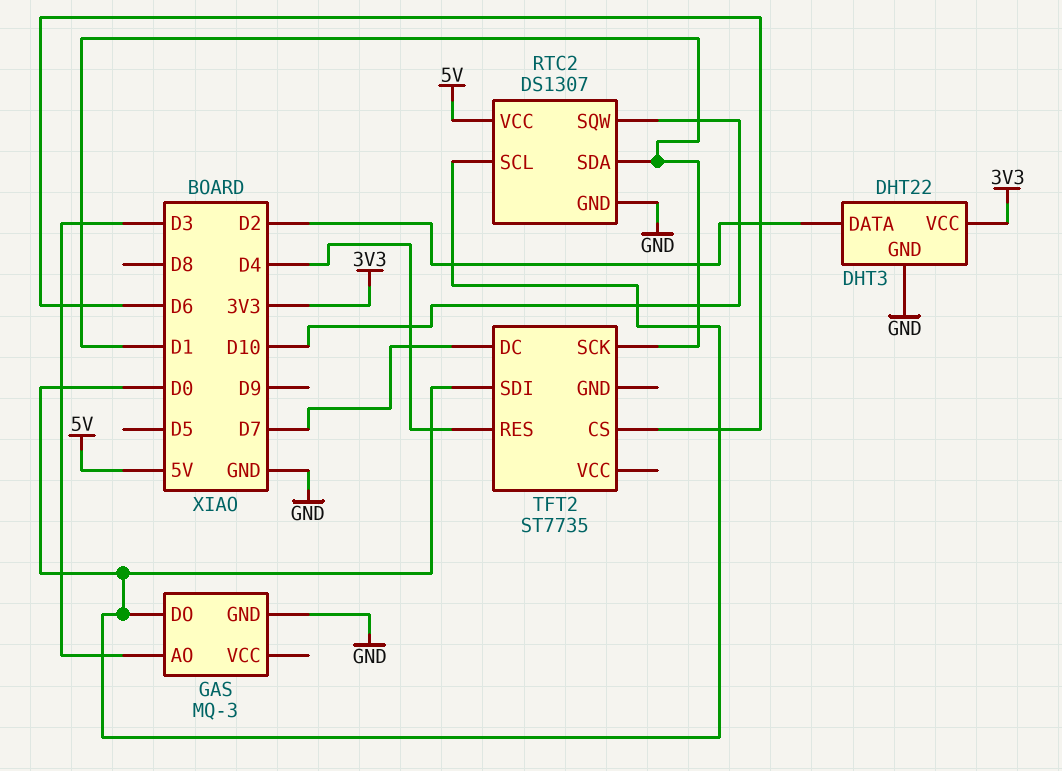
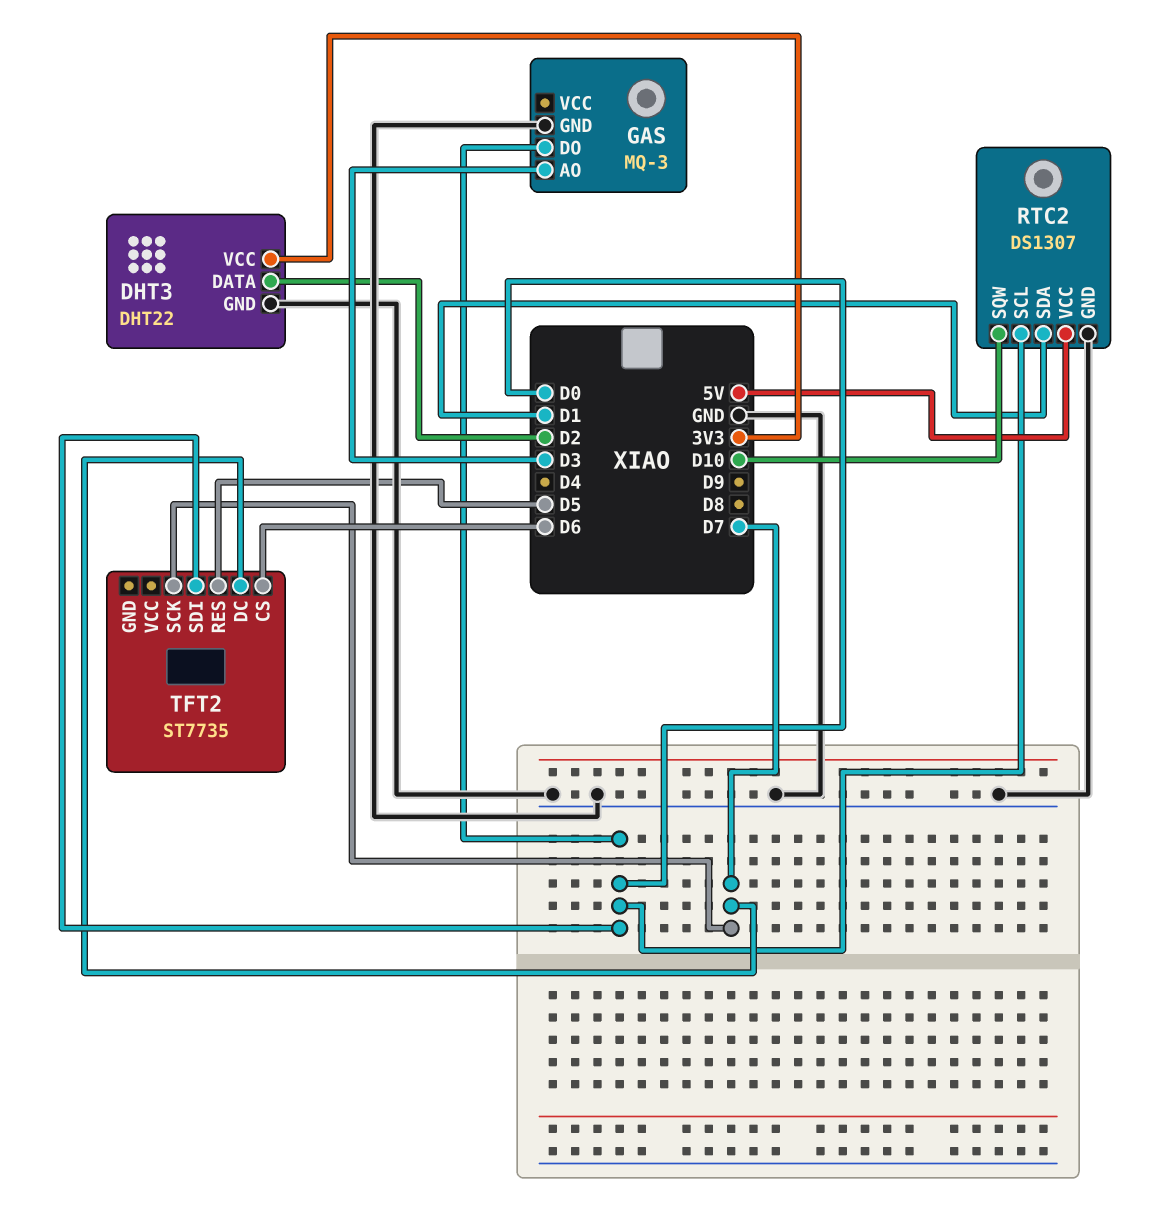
TFT2 pin RES: D4 -> D5
TFT2 pin SCK: D1 -> D7

